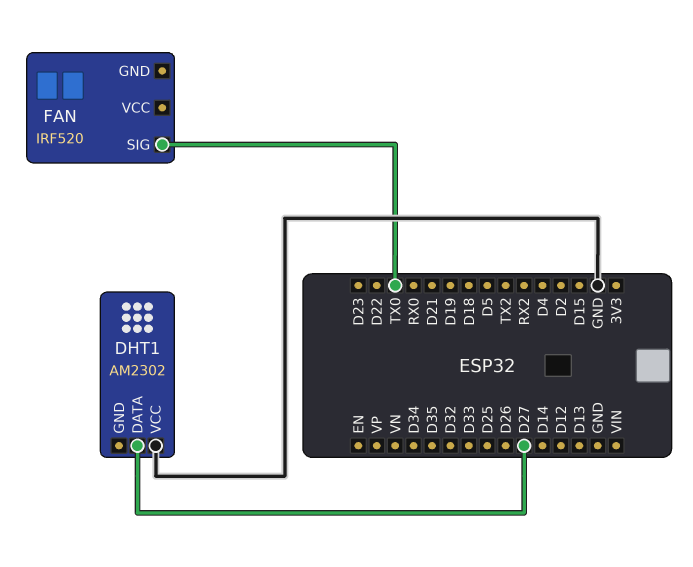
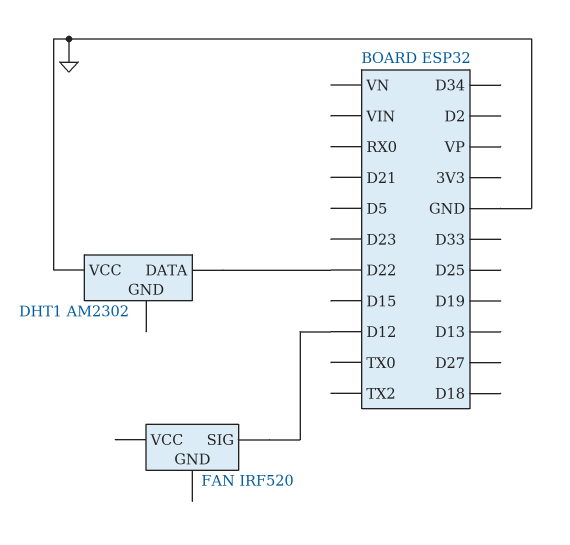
DHT1 pin DATA: D27 -> D22
FAN pin SIG: TX0 -> D12

